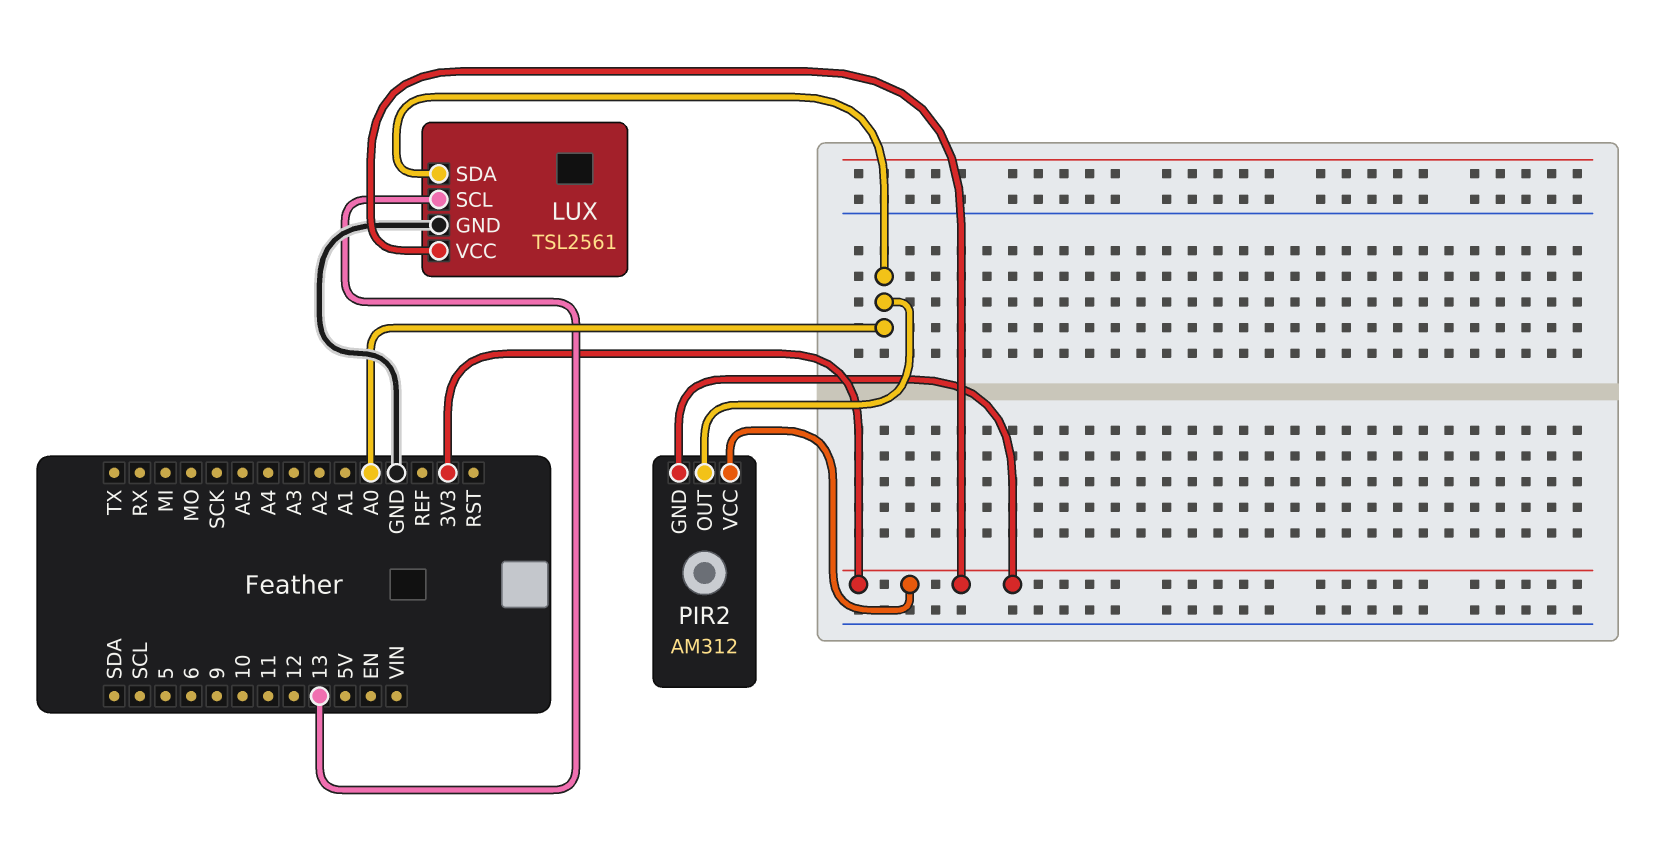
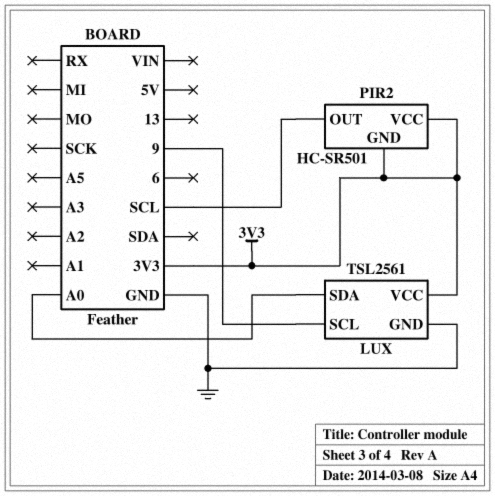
LUX pin SCL: 13 -> 9
PIR2: AM312 -> HC-SR501
PIR2 pin OUT: A0 -> SCL

